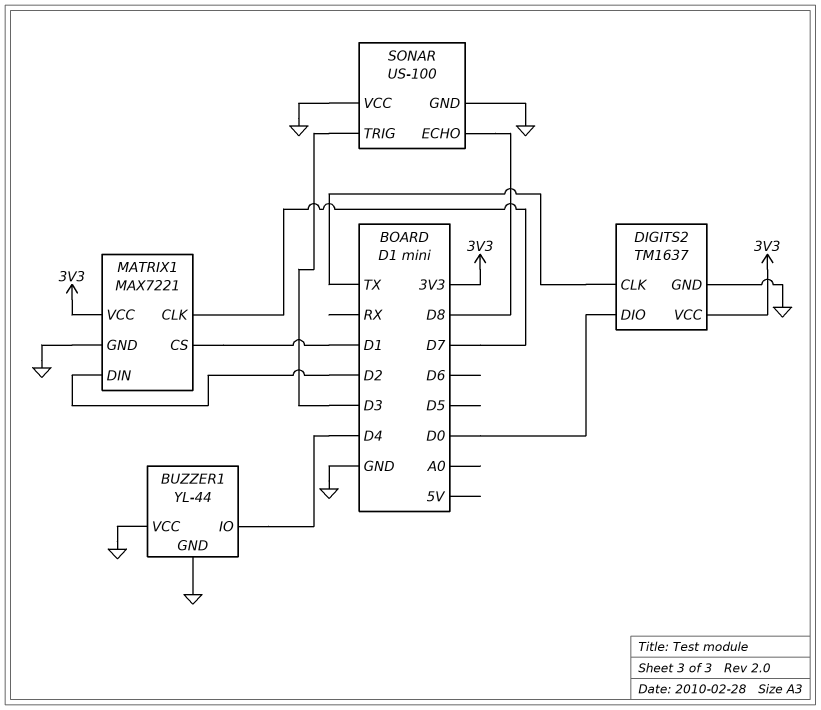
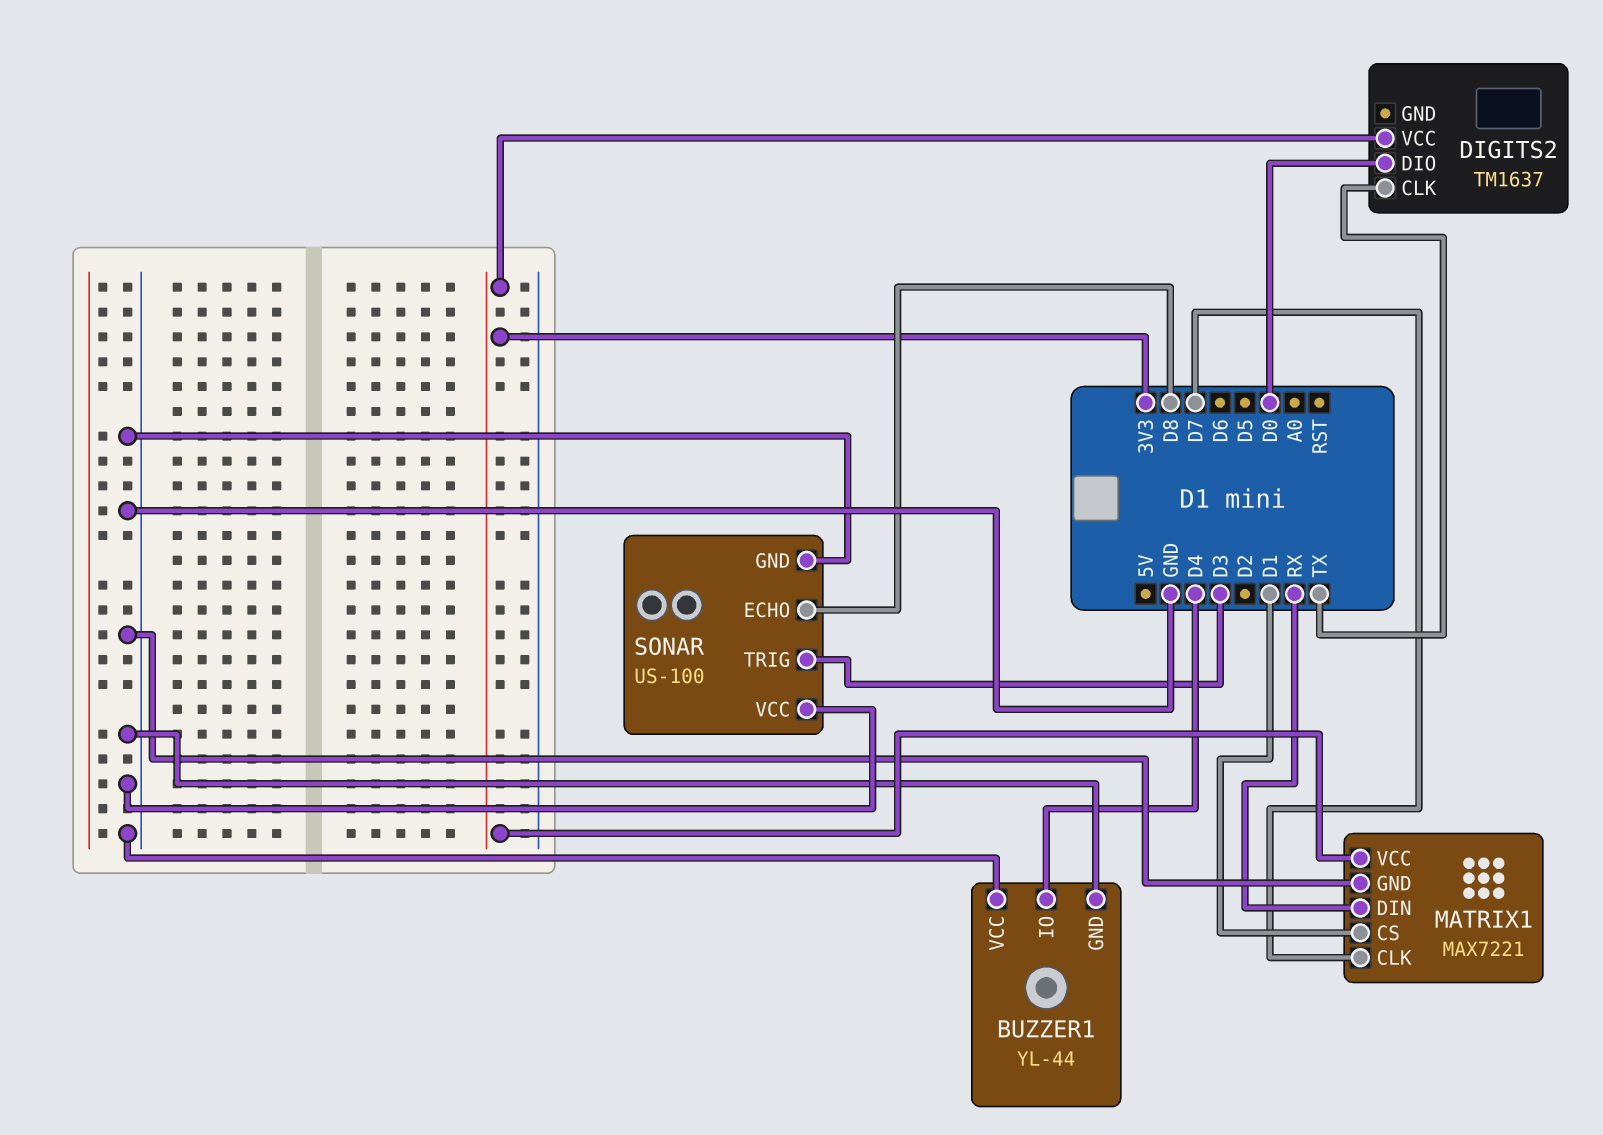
DIGITS2 pin GND: GND -> none
MATRIX1 pin DIN: D2 -> RX

